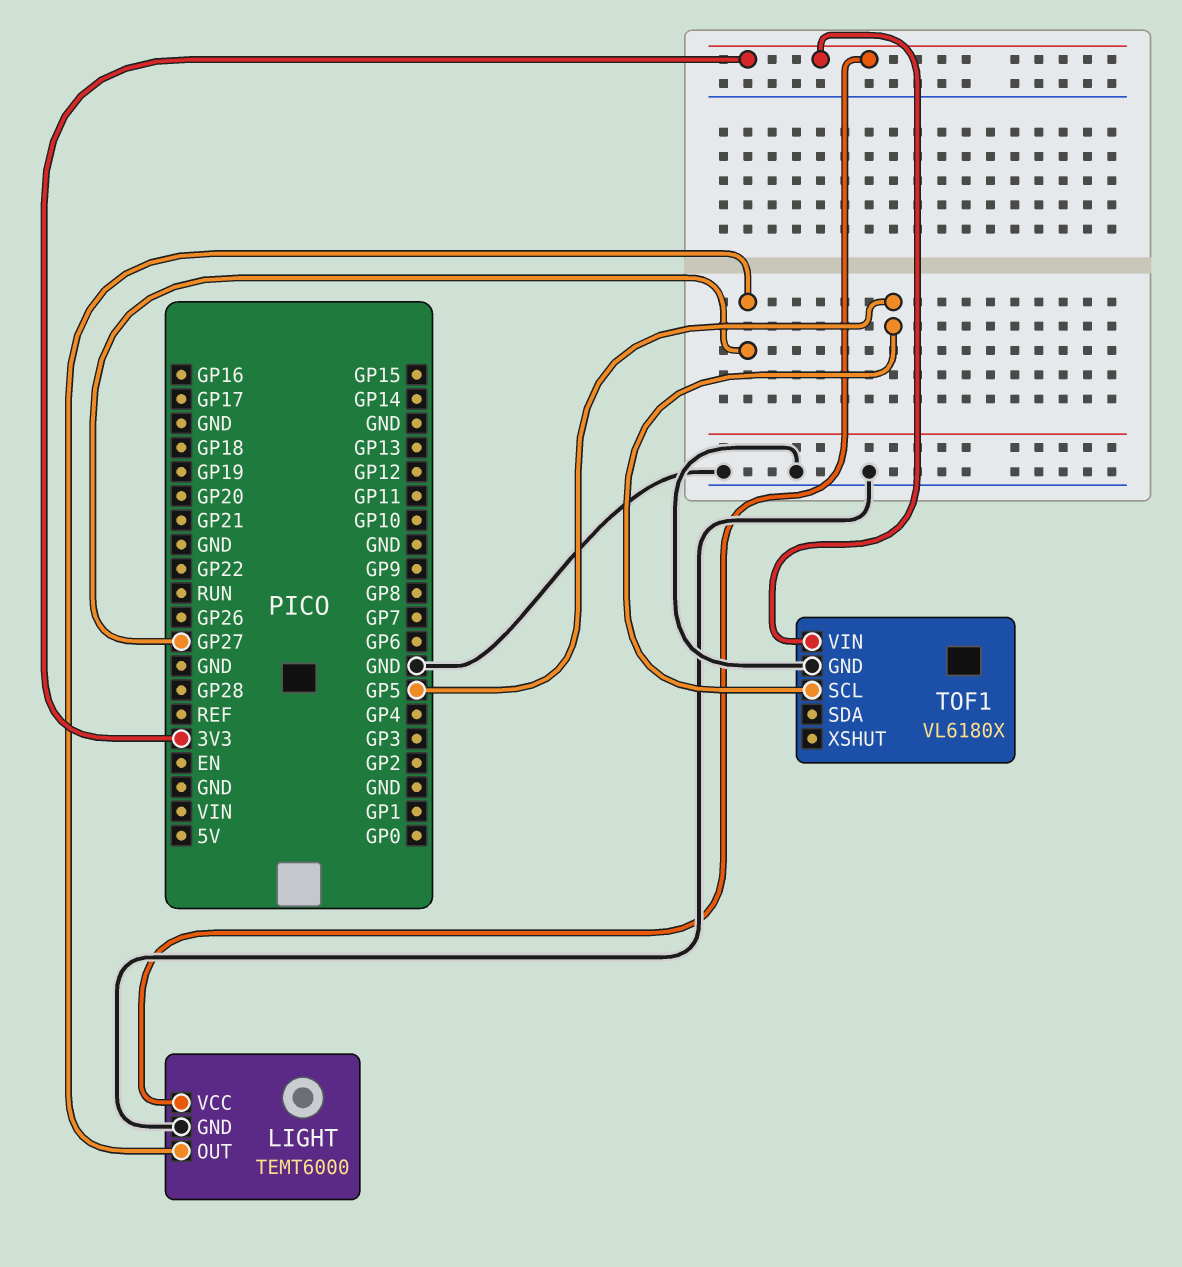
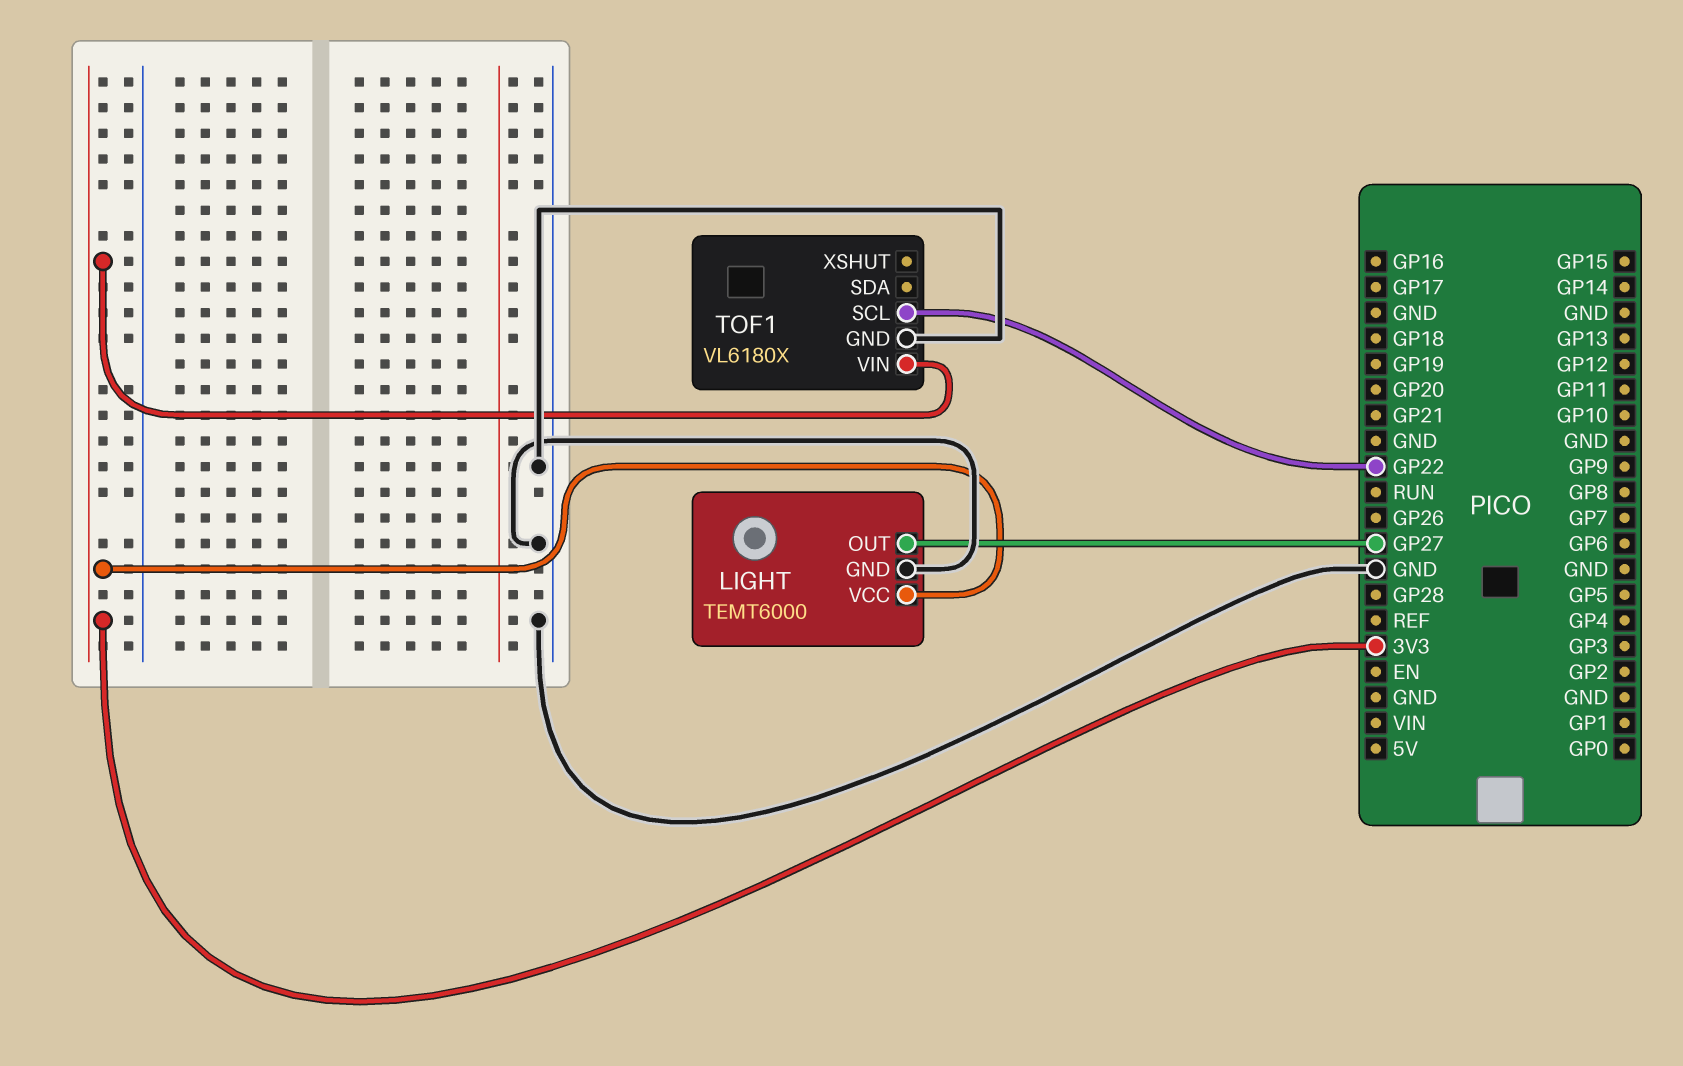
TOF1 pin SCL: GP5 -> GP22

